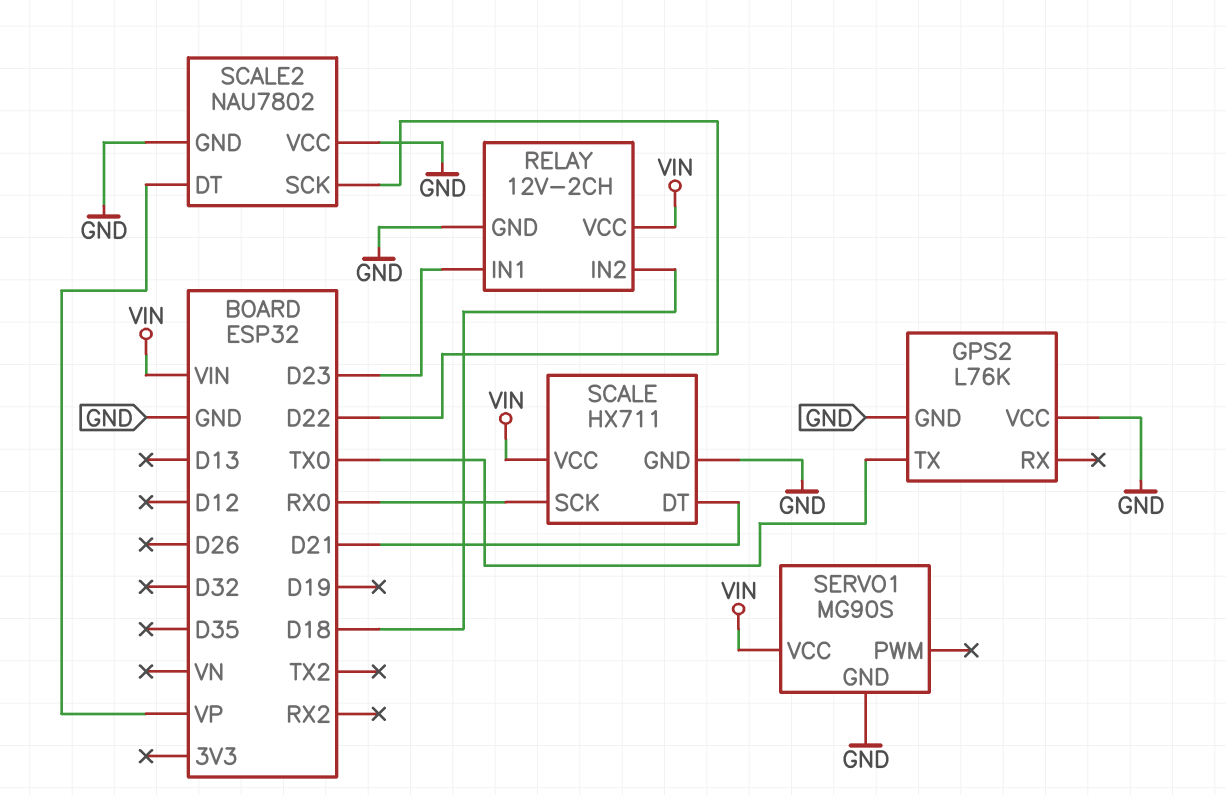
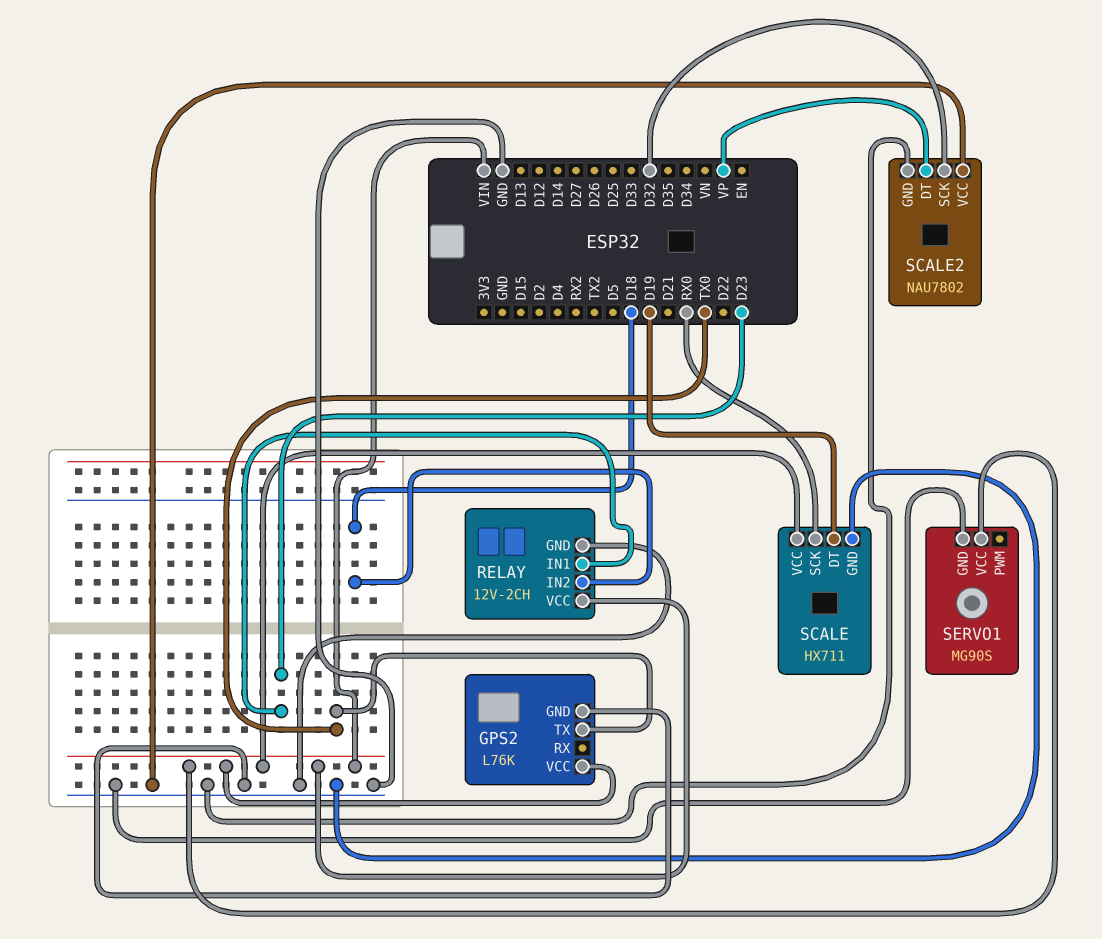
GPS2 pin VCC: GND -> VIN
SCALE pin DT: D21 -> D19
SCALE2 pin SCK: D22 -> D32

